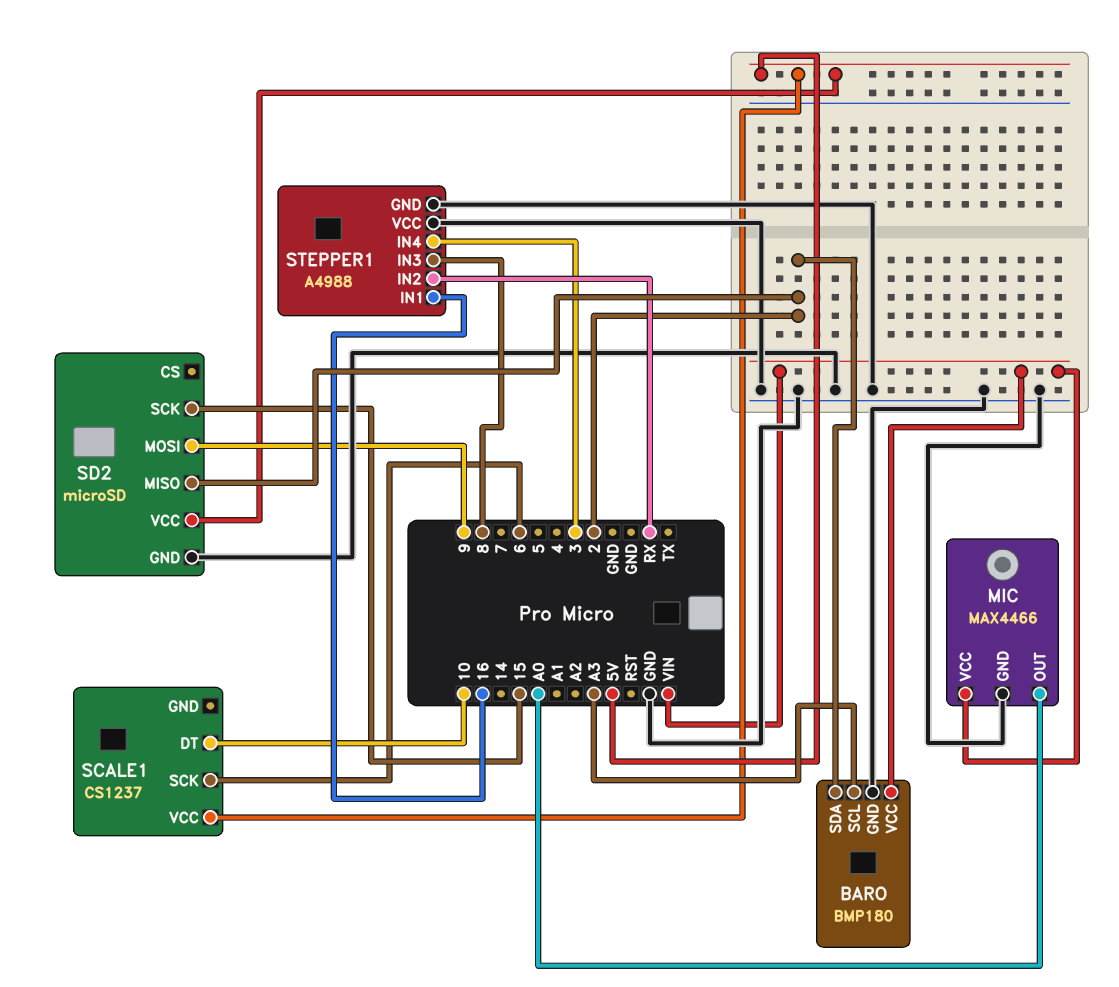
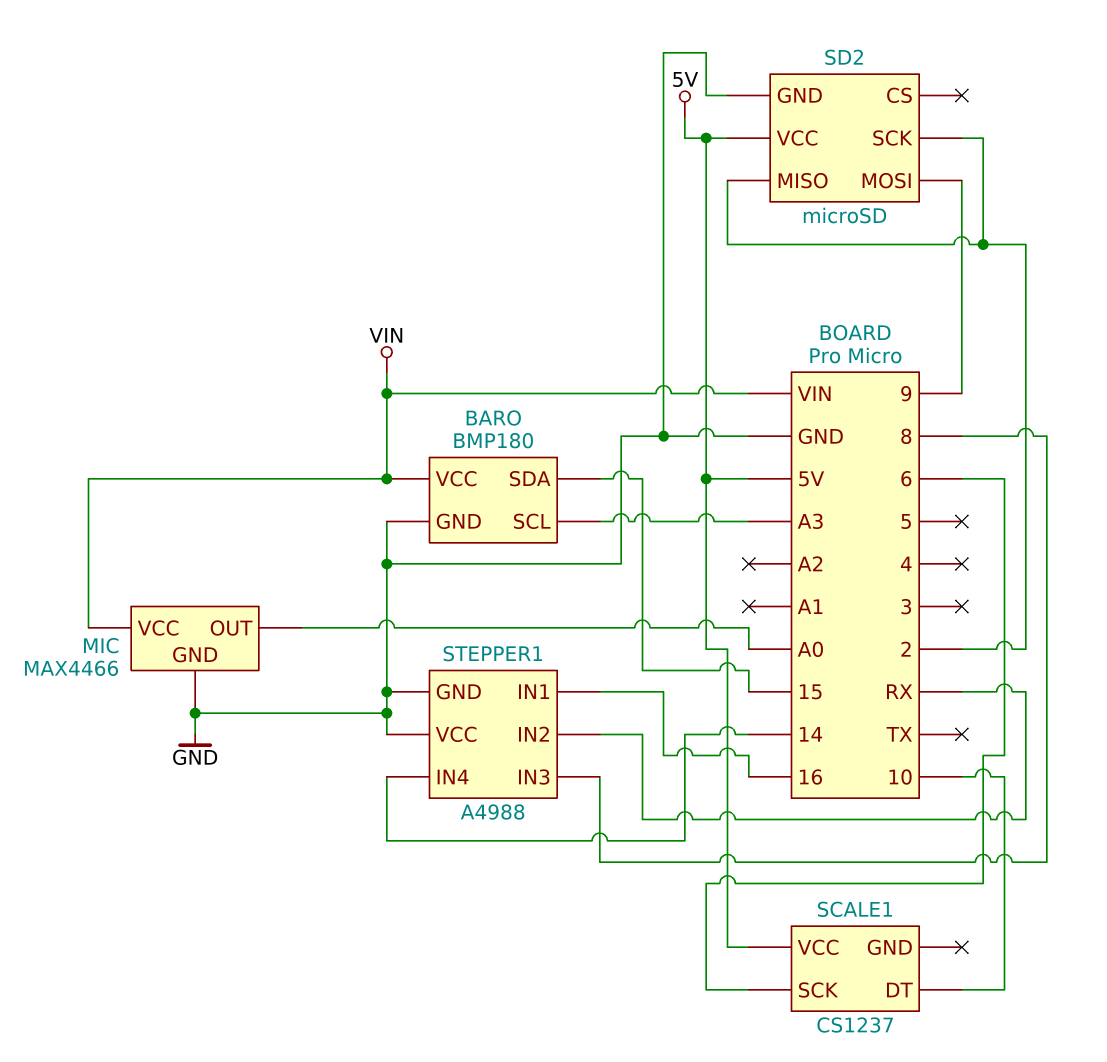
BARO pin SDA: 2 -> 15
SD2 pin SCK: 15 -> 2
STEPPER1 pin IN4: 3 -> 14

